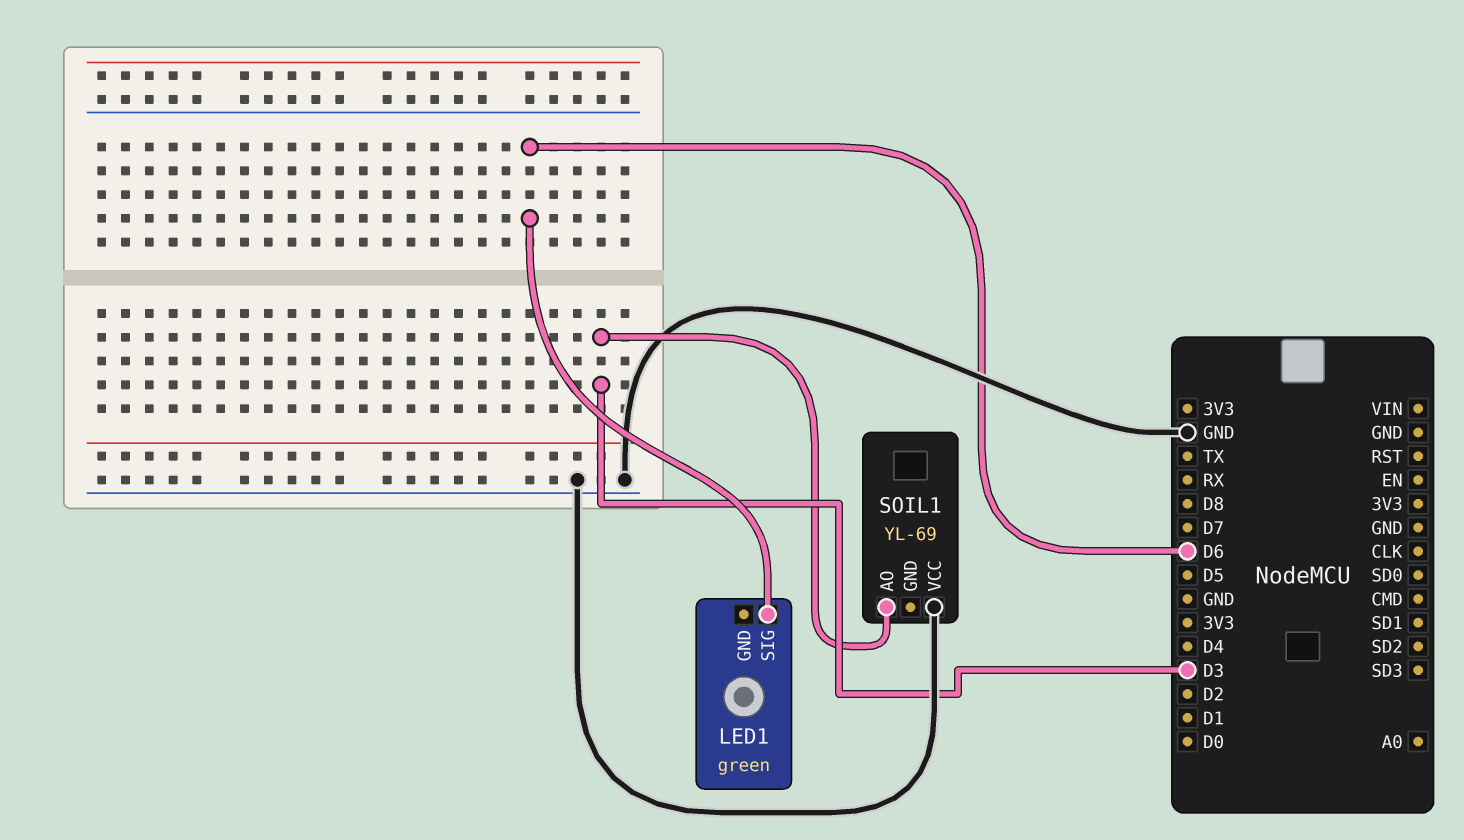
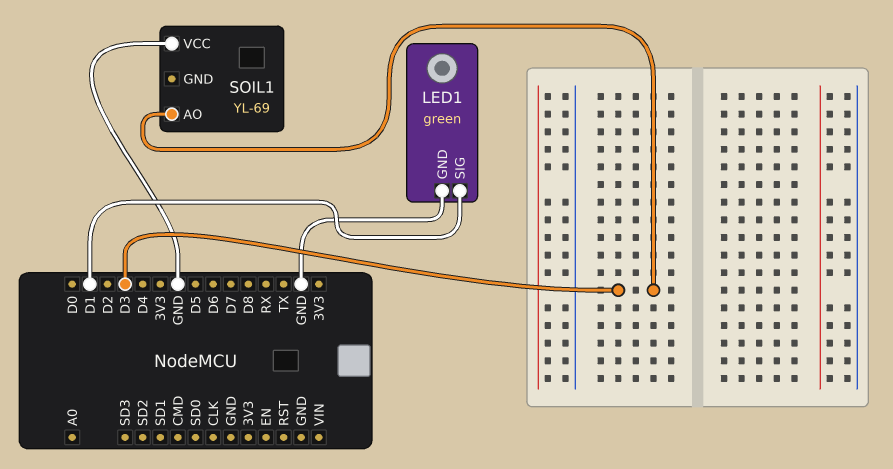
LED1 pin GND: none -> GND
LED1 pin SIG: D6 -> D1

